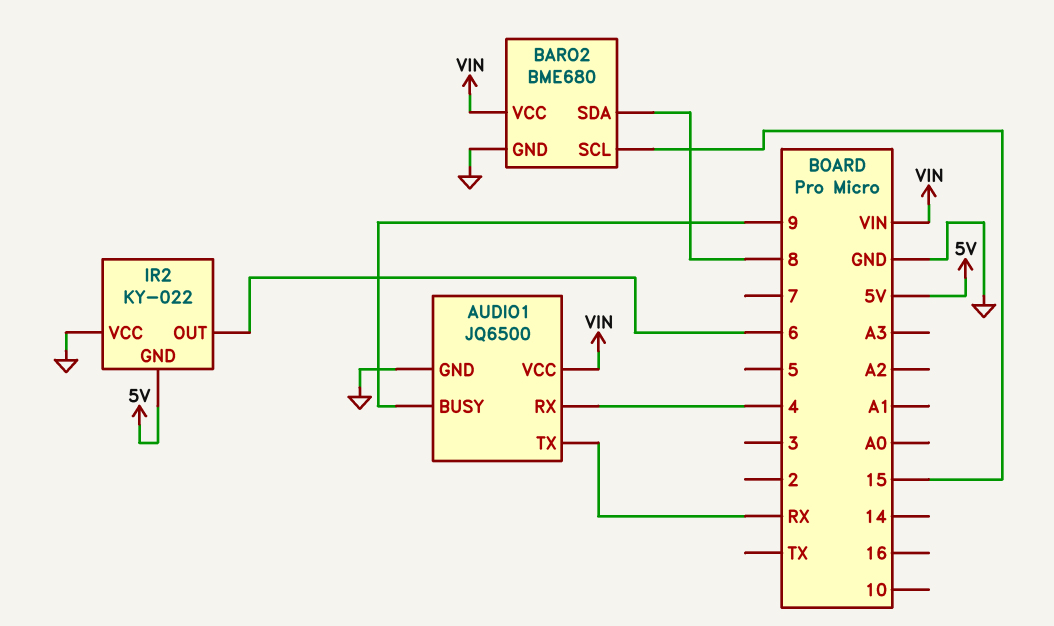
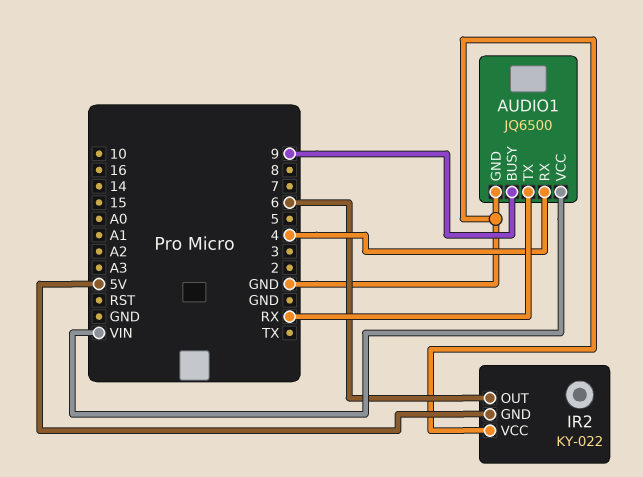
BARO2: BME680 -> none
BARO2 pin GND: GND -> none
BARO2 pin SCL: 15 -> none
BARO2 pin SDA: 8 -> none
BARO2 pin VCC: VIN -> none

